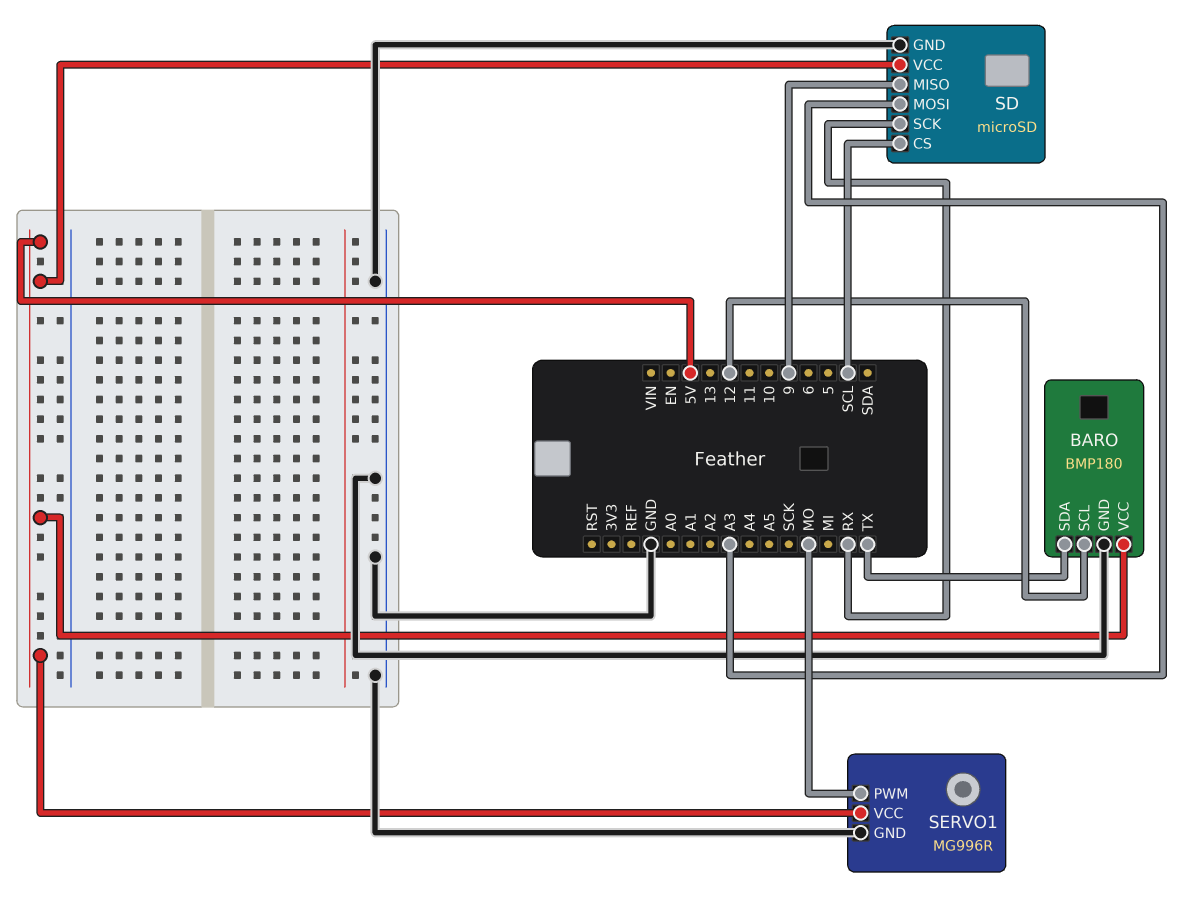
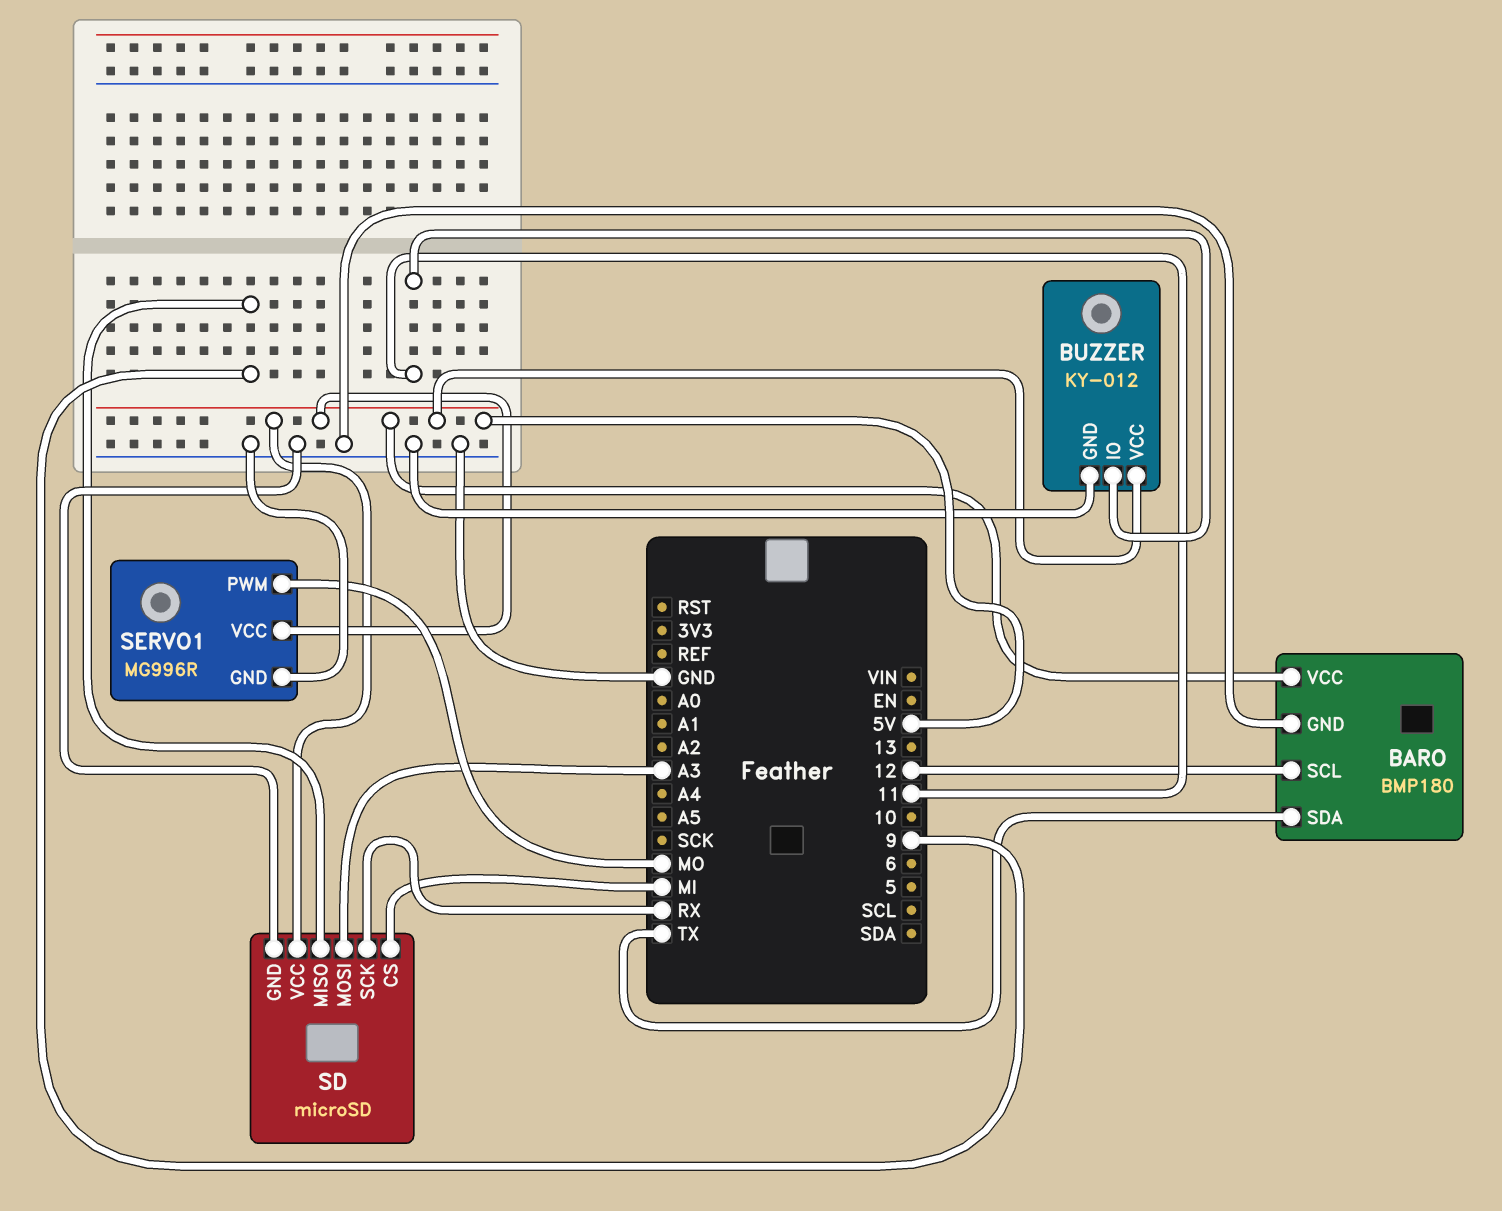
BUZZER: none -> KY-012
BUZZER pin GND: none -> GND
BUZZER pin IO: none -> 11
BUZZER pin VCC: none -> 5V
SD pin CS: SCL -> MI

